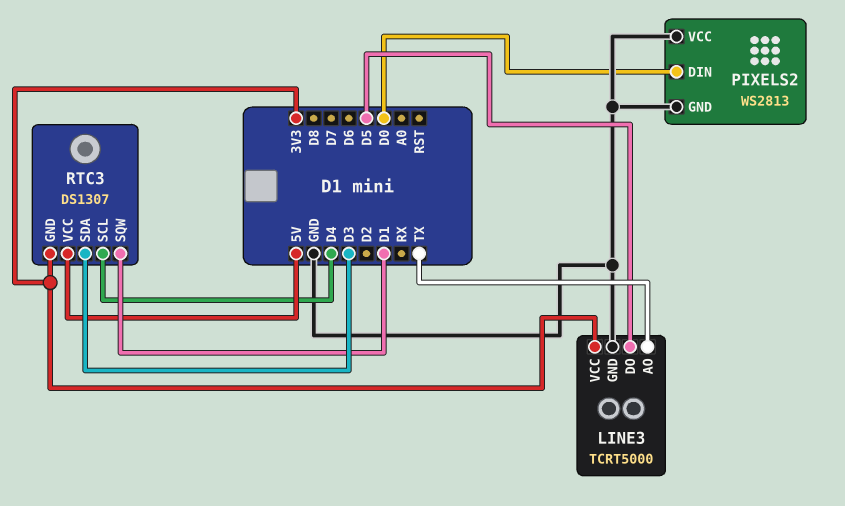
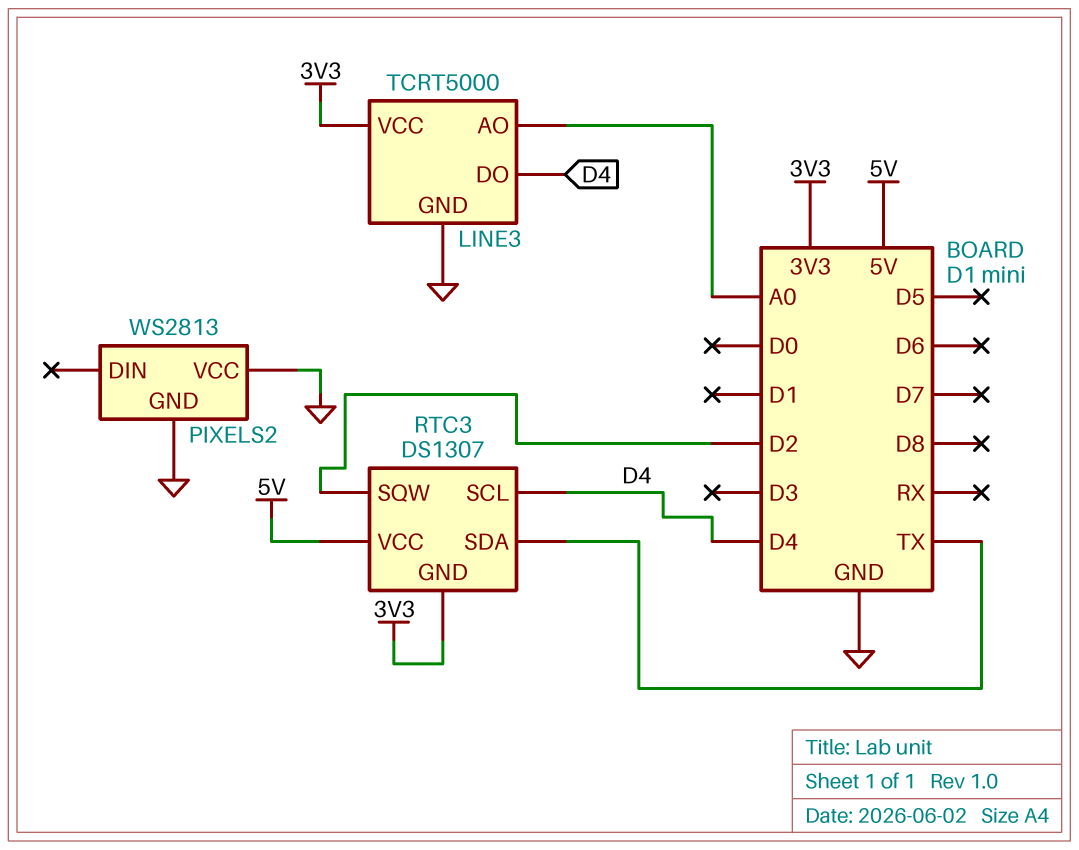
LINE3 pin AO: TX -> A0
LINE3 pin DO: D5 -> D4
PIXELS2 pin DIN: D0 -> none
RTC3 pin SDA: D3 -> TX
RTC3 pin SQW: D1 -> D2

